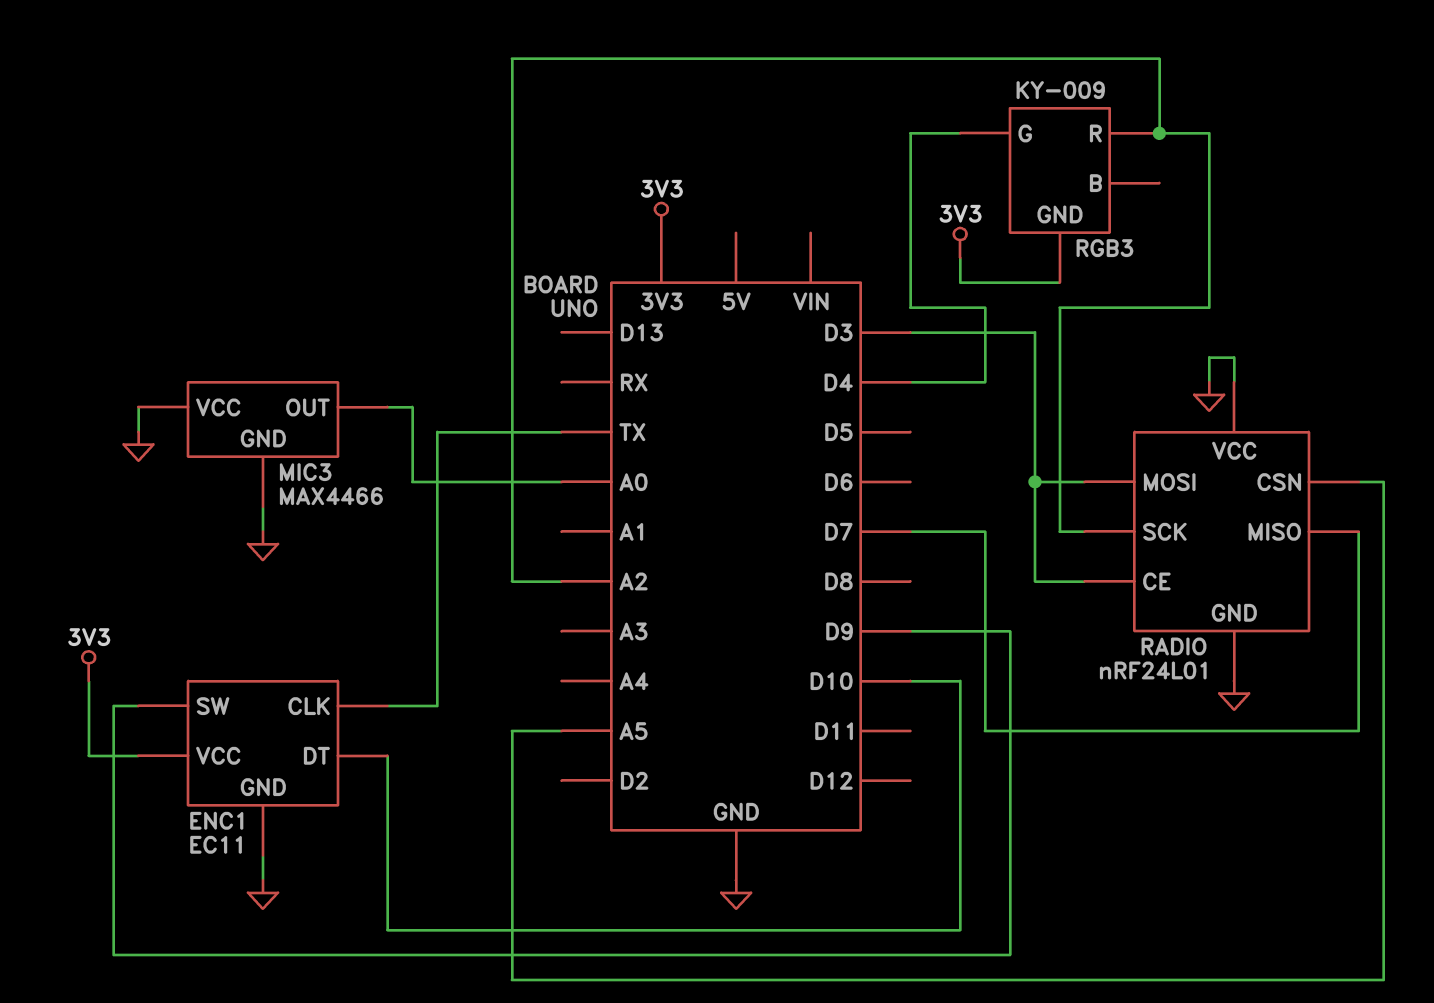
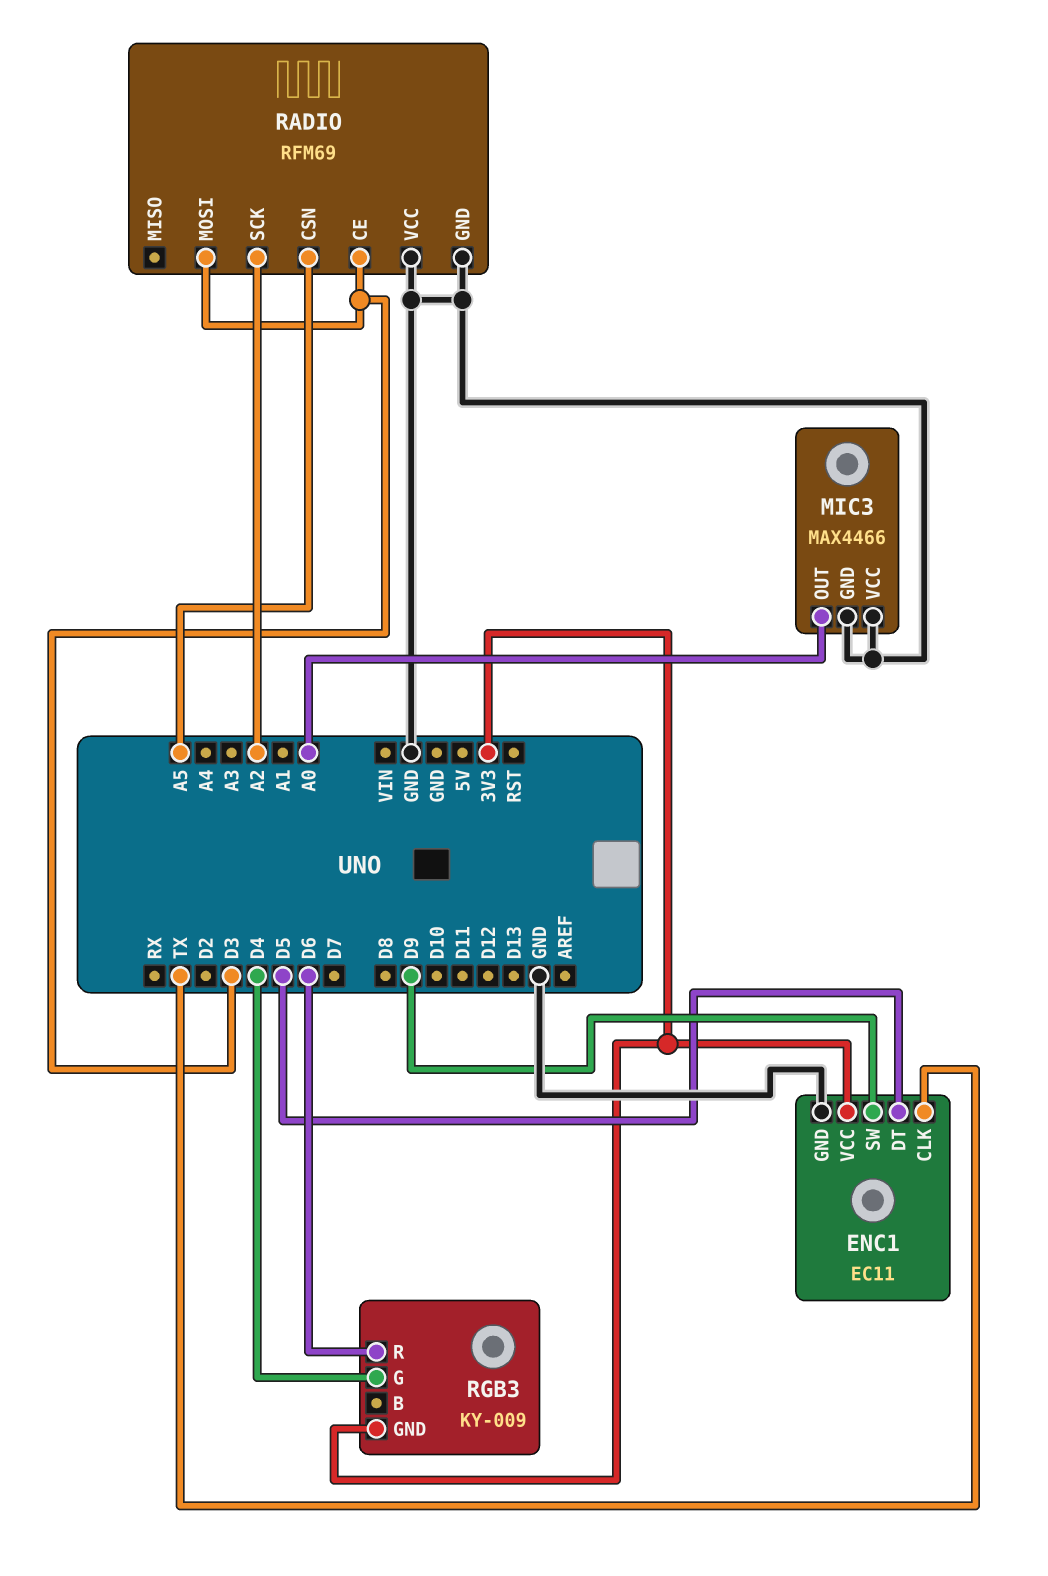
ENC1 pin DT: D10 -> D5
RADIO: nRF24L01 -> RFM69
RADIO pin MISO: D7 -> none
RGB3 pin R: A2 -> D6

